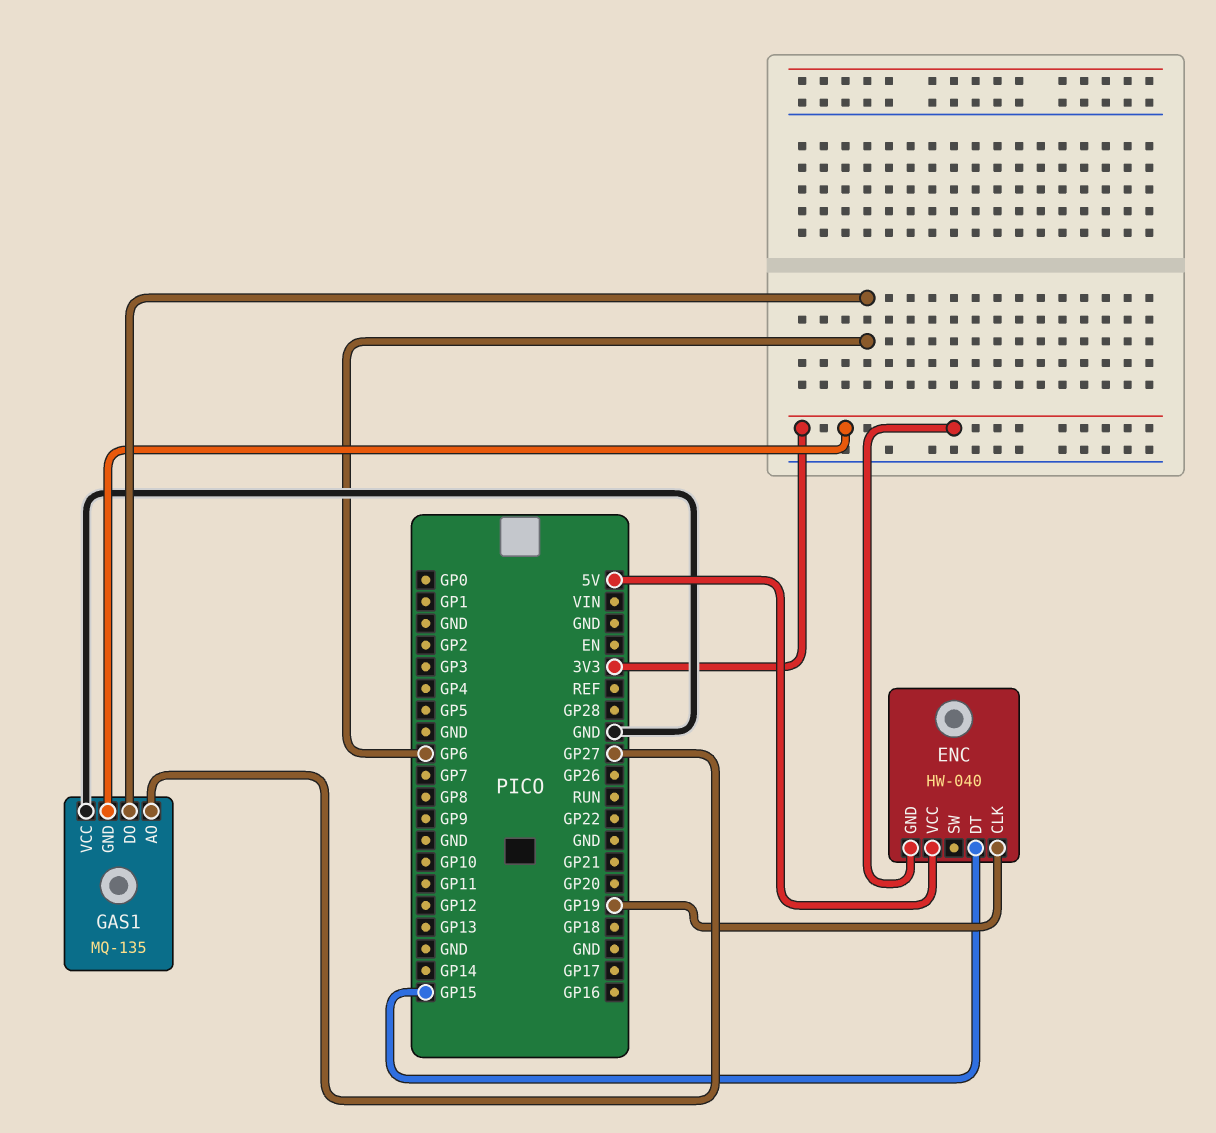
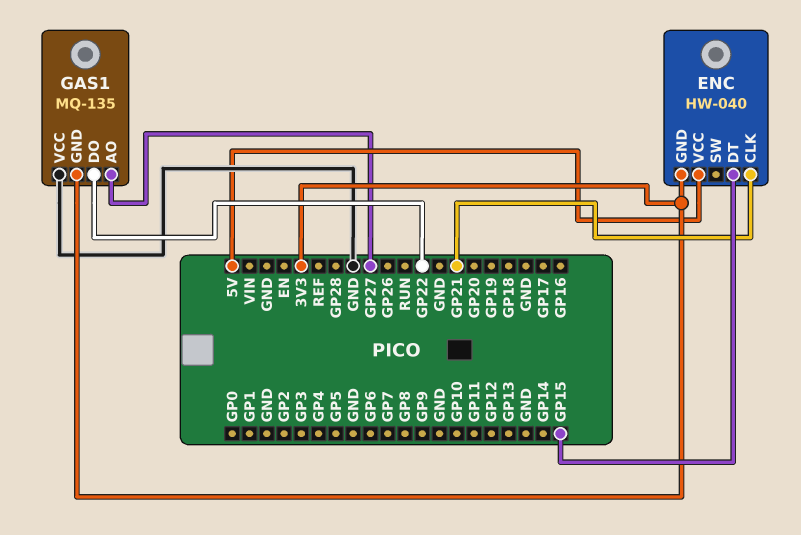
ENC pin CLK: GP19 -> GP21
GAS1 pin DO: GP6 -> GP22

